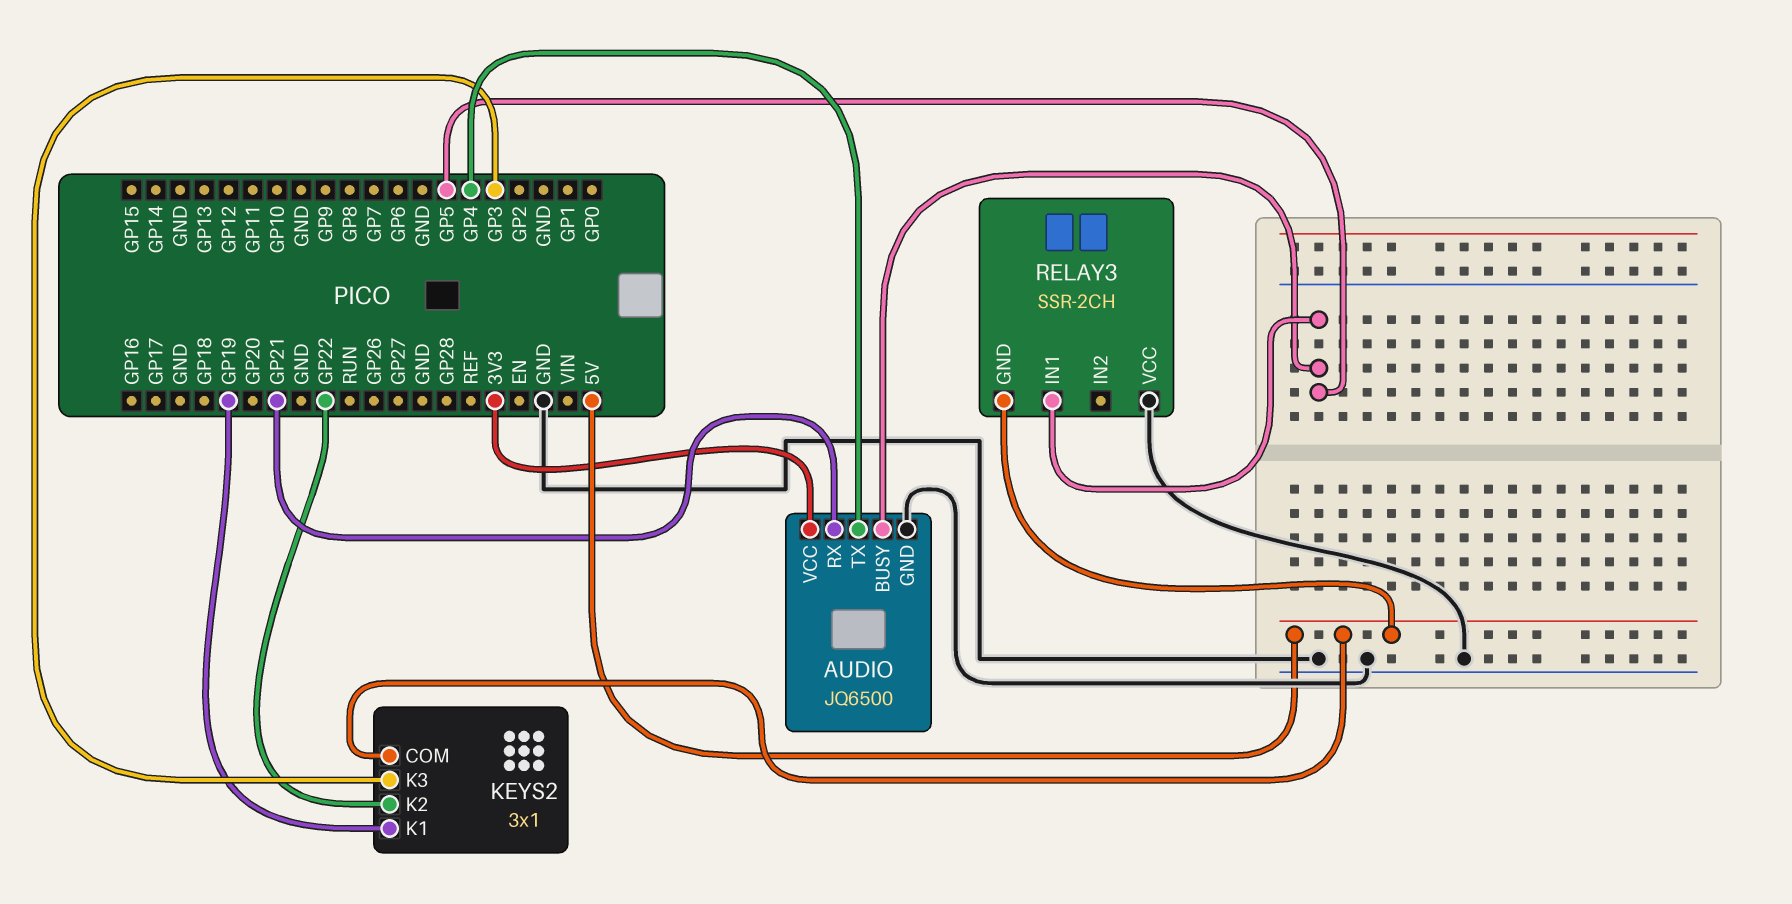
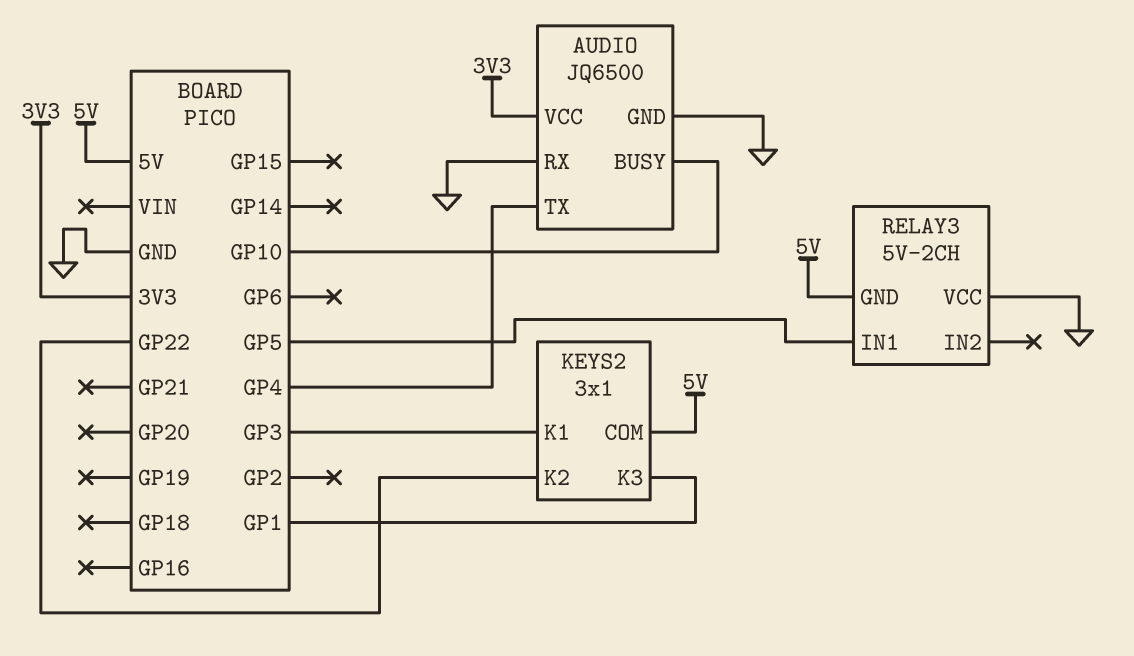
AUDIO pin BUSY: GP5 -> GP10
AUDIO pin RX: GP21 -> GND
KEYS2 pin K1: GP19 -> GP3
KEYS2 pin K3: GP3 -> GP1
RELAY3: SSR-2CH -> 5V-2CH

